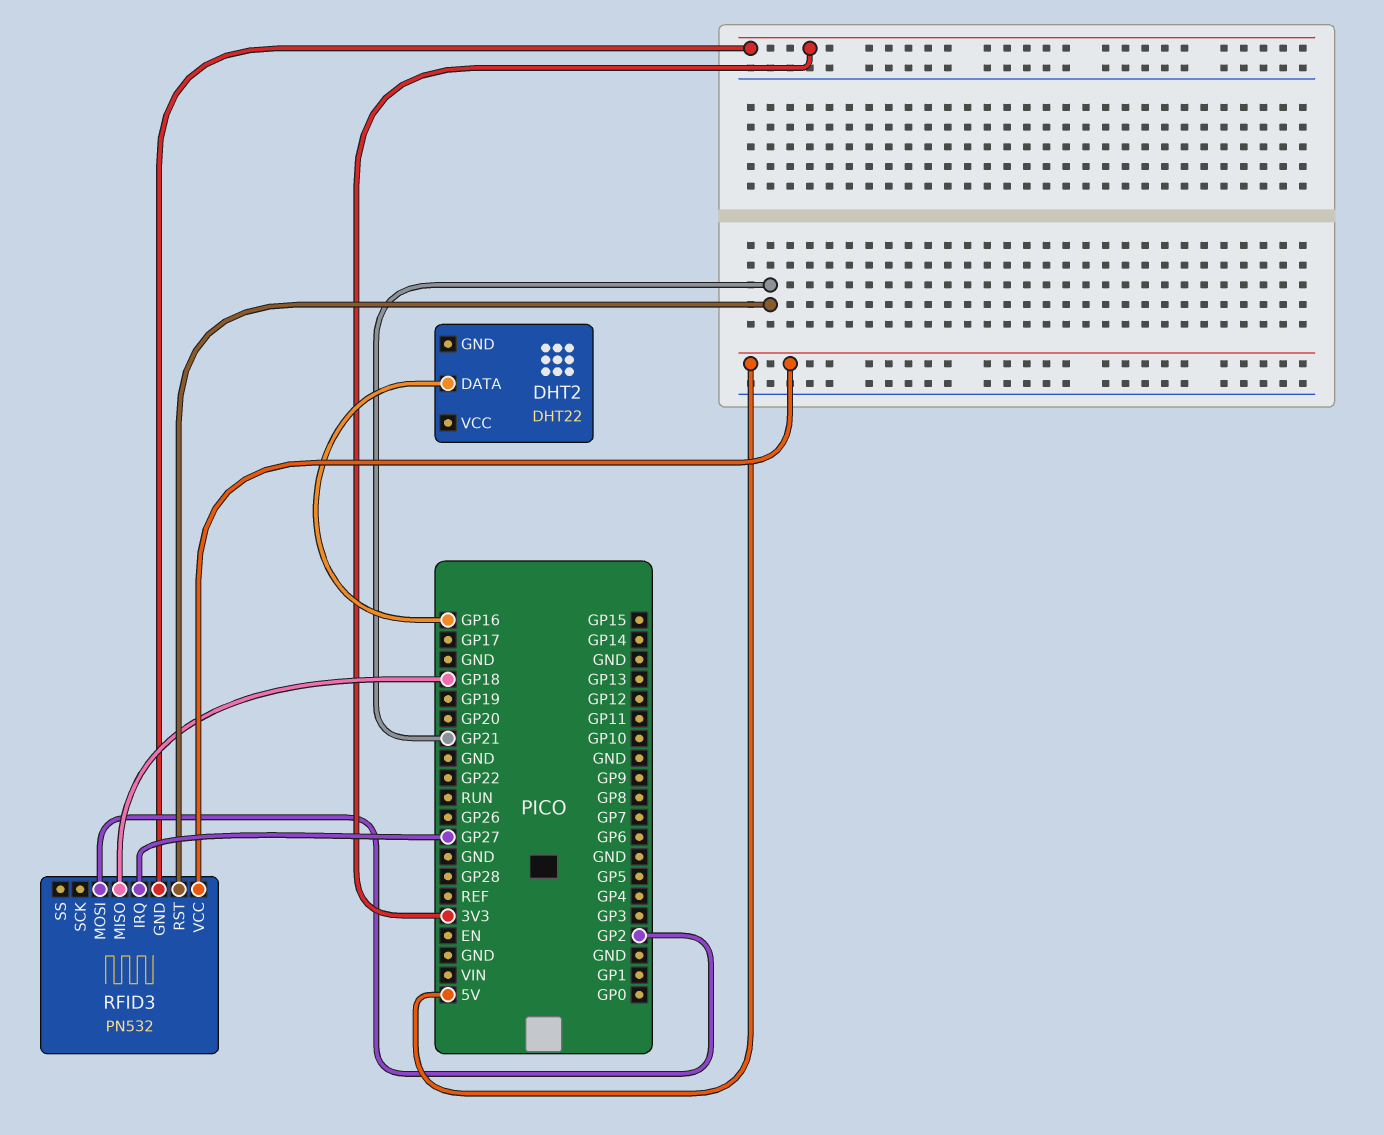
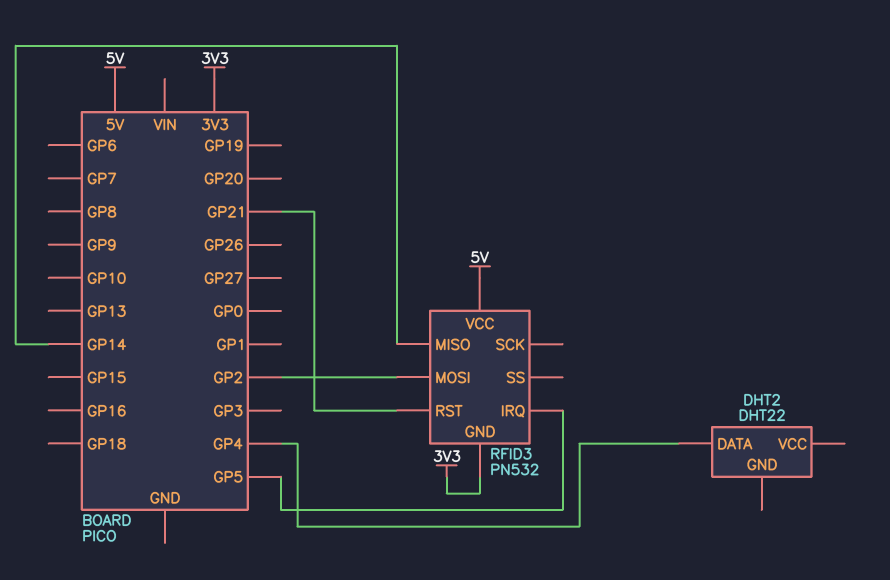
DHT2 pin DATA: GP16 -> GP4
RFID3 pin IRQ: GP27 -> GP5
RFID3 pin MISO: GP18 -> GP14

